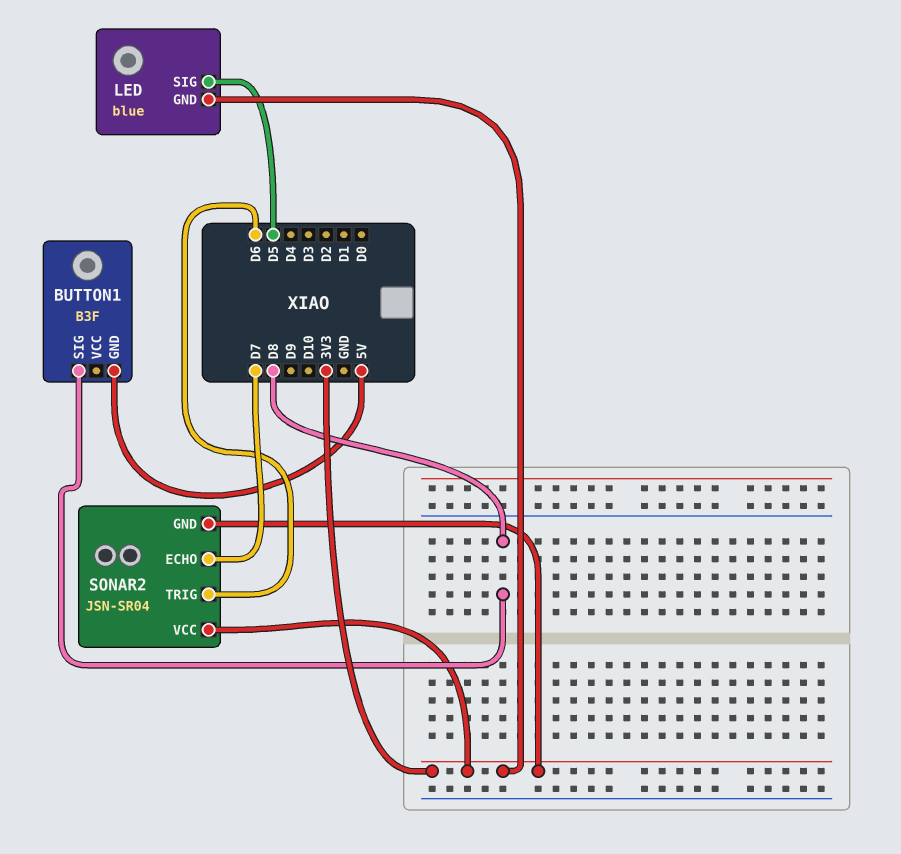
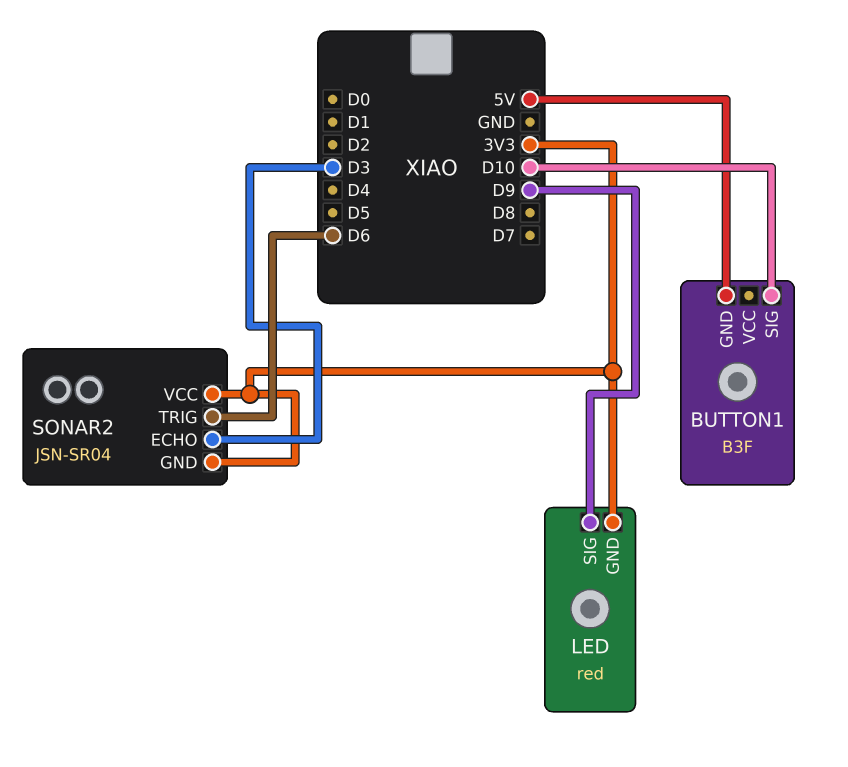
BUTTON1 pin SIG: D8 -> D10
LED: blue -> red
LED pin SIG: D5 -> D9
SONAR2 pin ECHO: D7 -> D3

